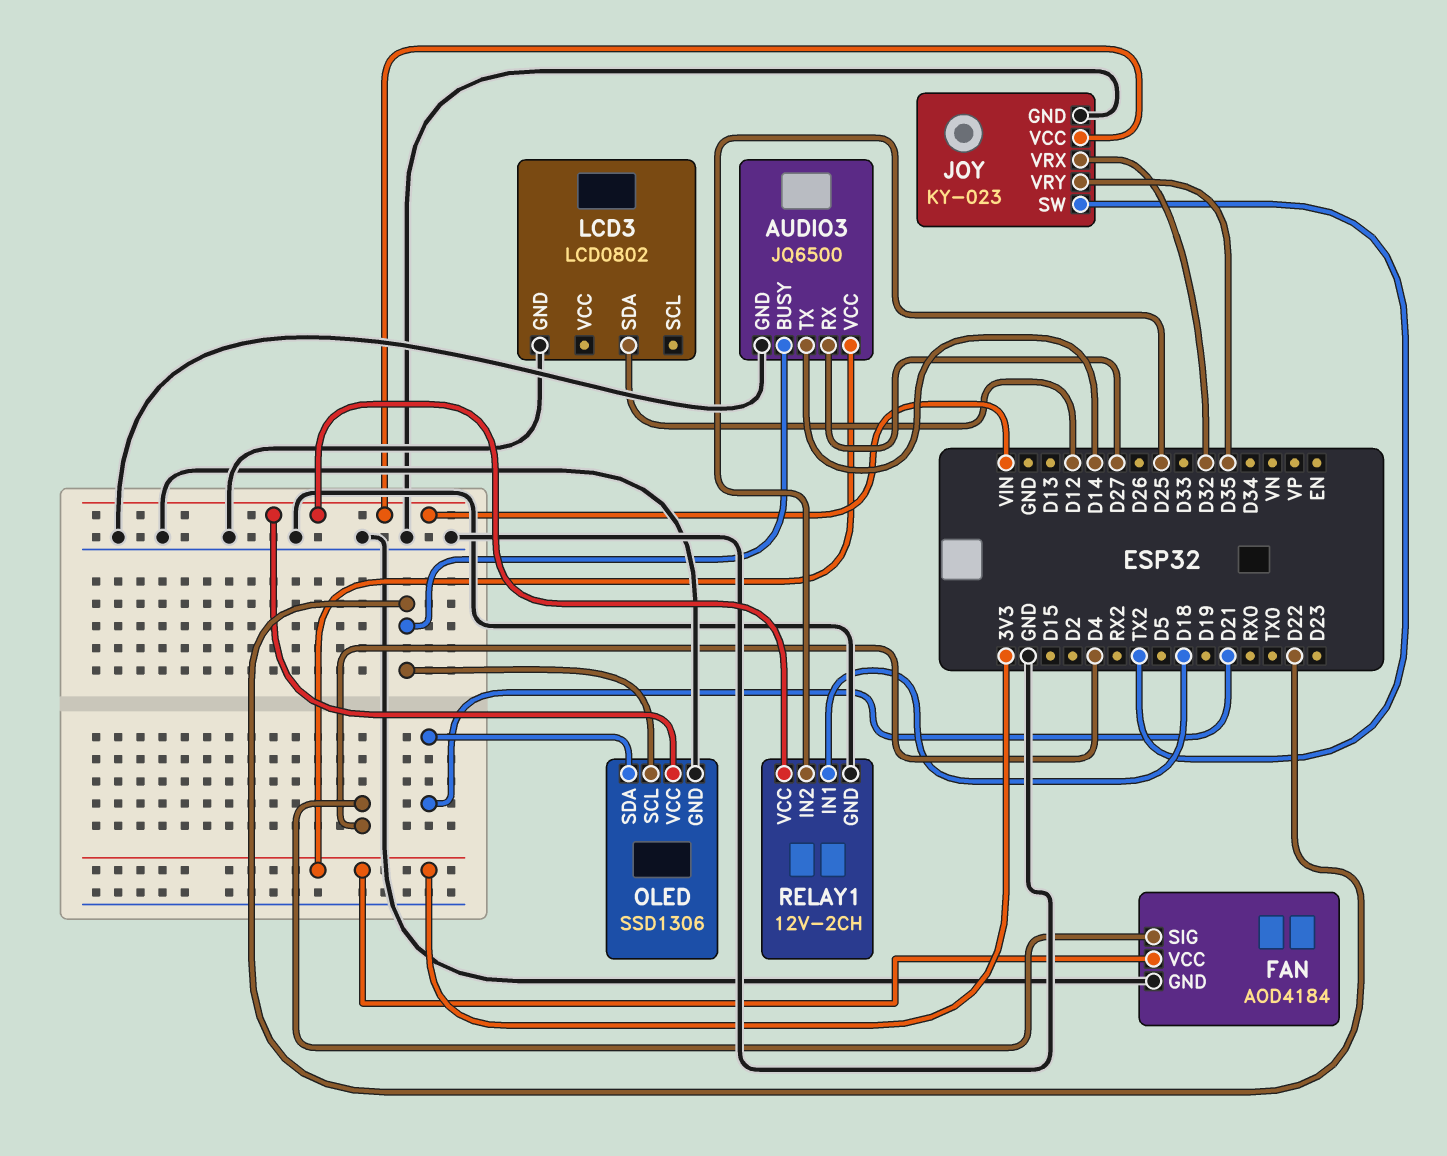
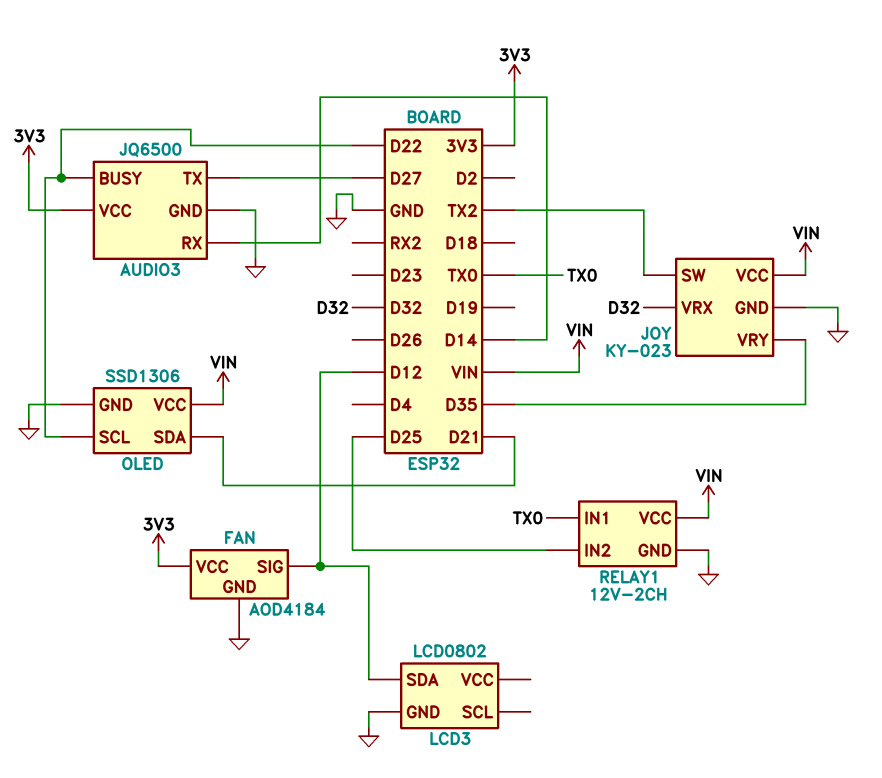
AUDIO3 pin RX: D27 -> D14
AUDIO3 pin TX: D14 -> D27
FAN pin SIG: D4 -> D12
RELAY1 pin IN1: D18 -> TX0

